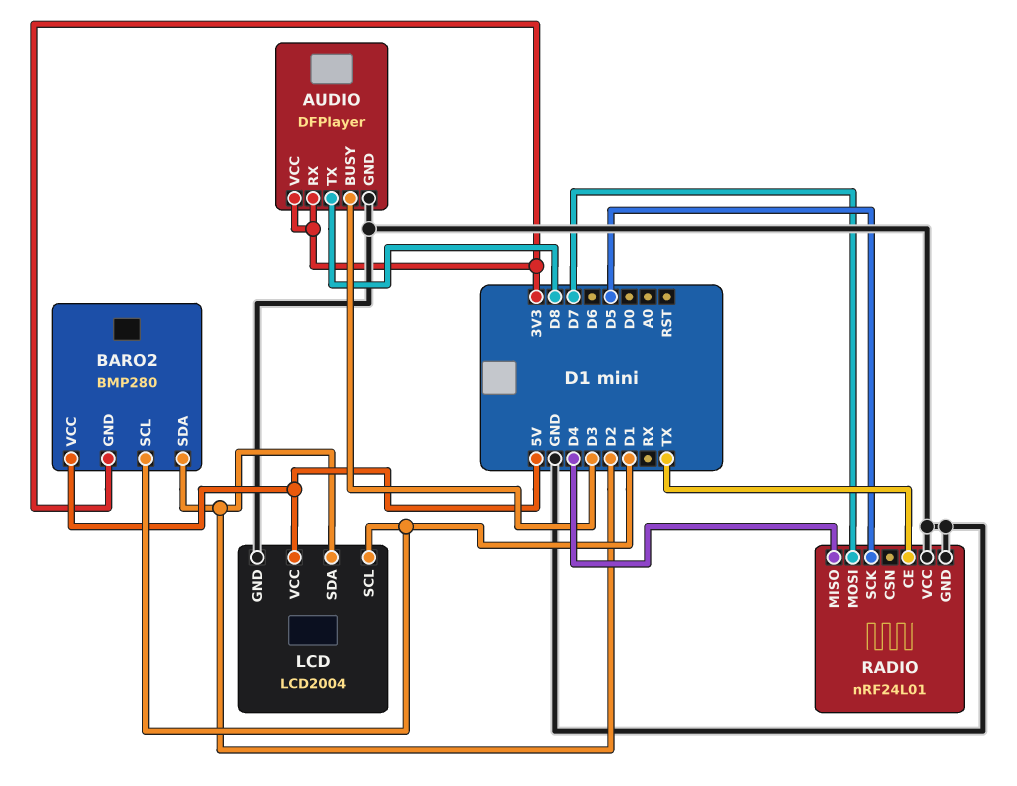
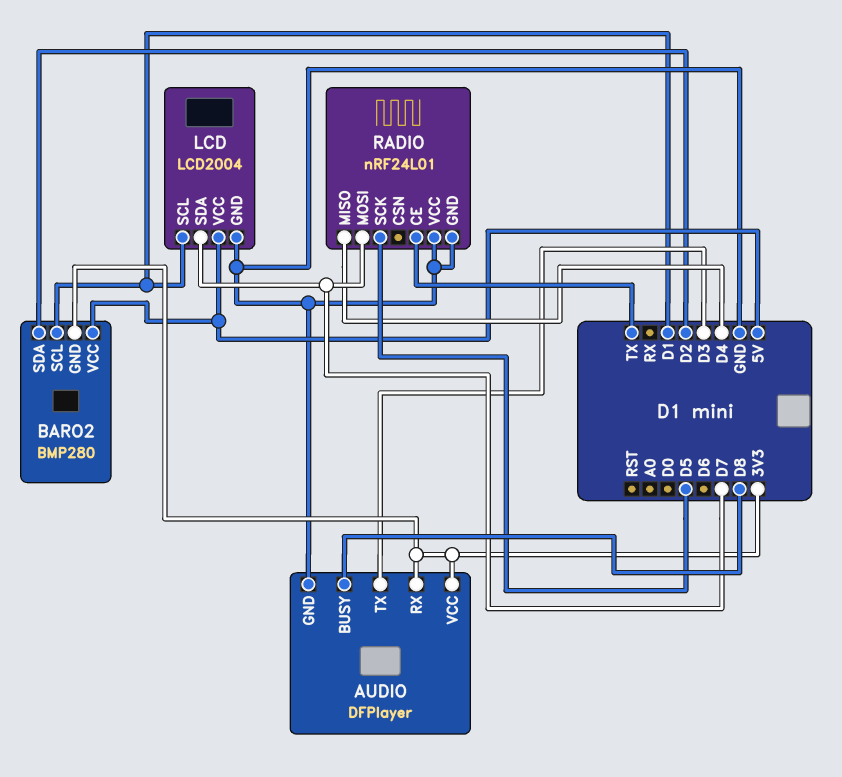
AUDIO pin BUSY: D3 -> D8
AUDIO pin TX: D8 -> D3
LCD pin SDA: D2 -> D7

